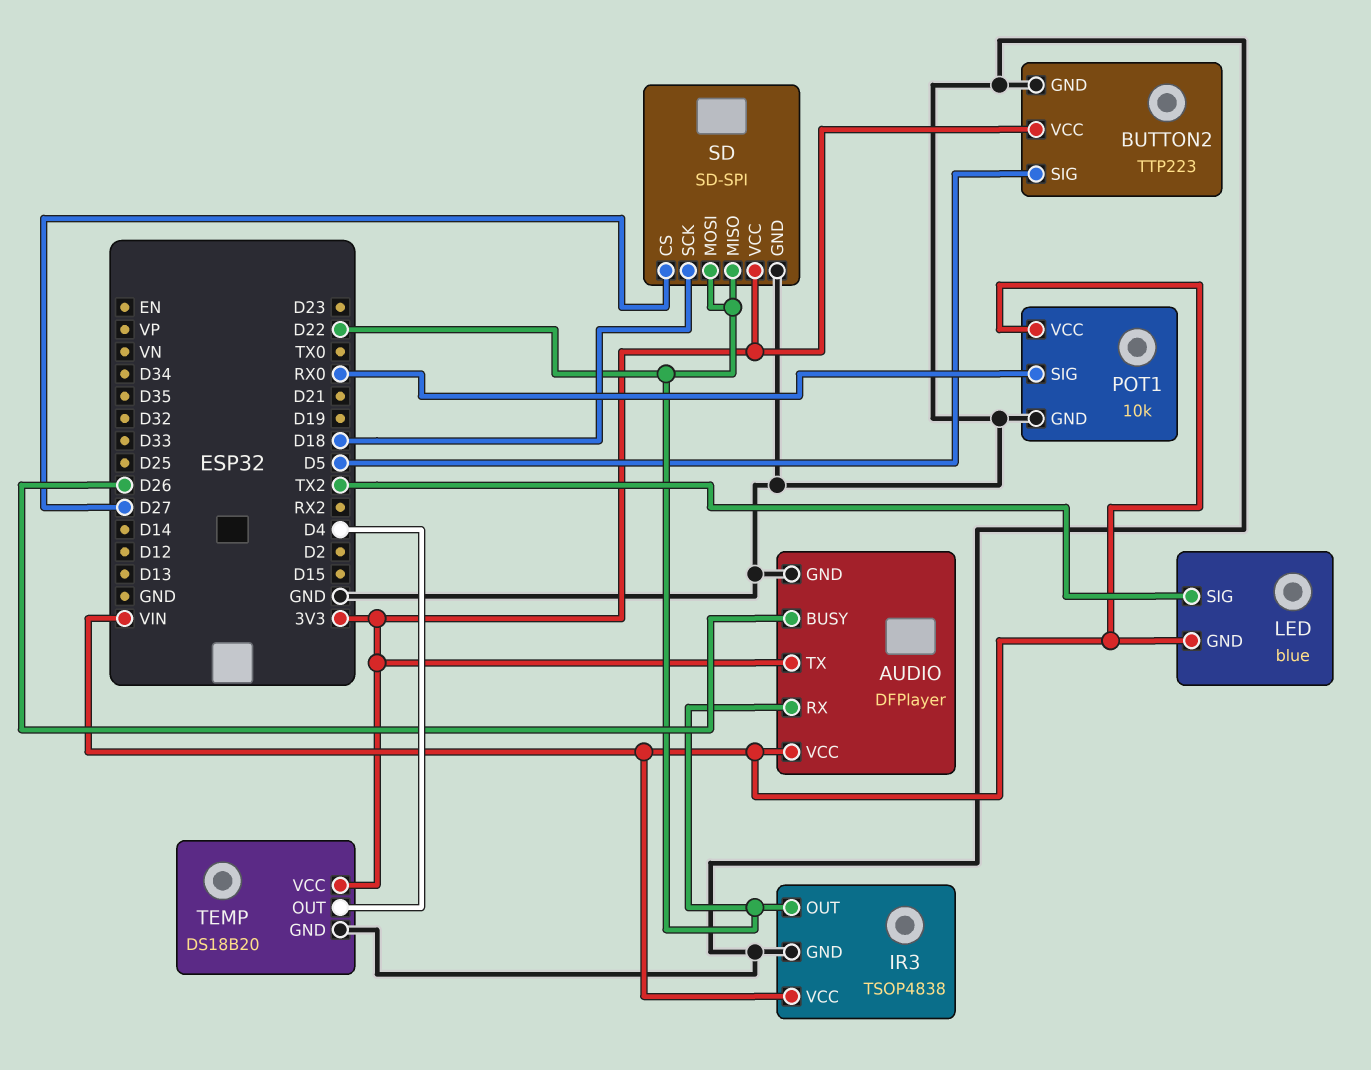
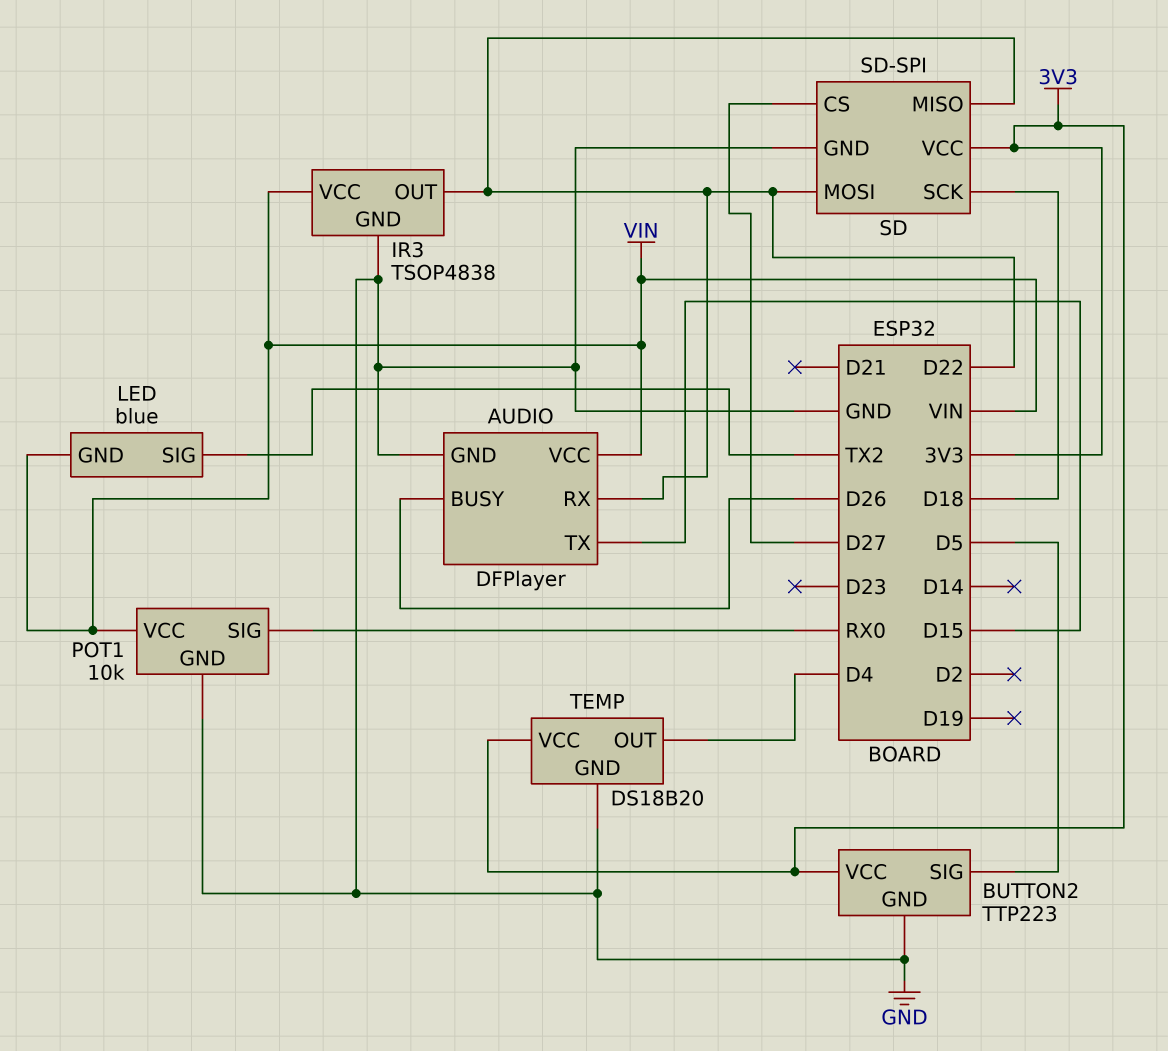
AUDIO pin TX: 3V3 -> D15

